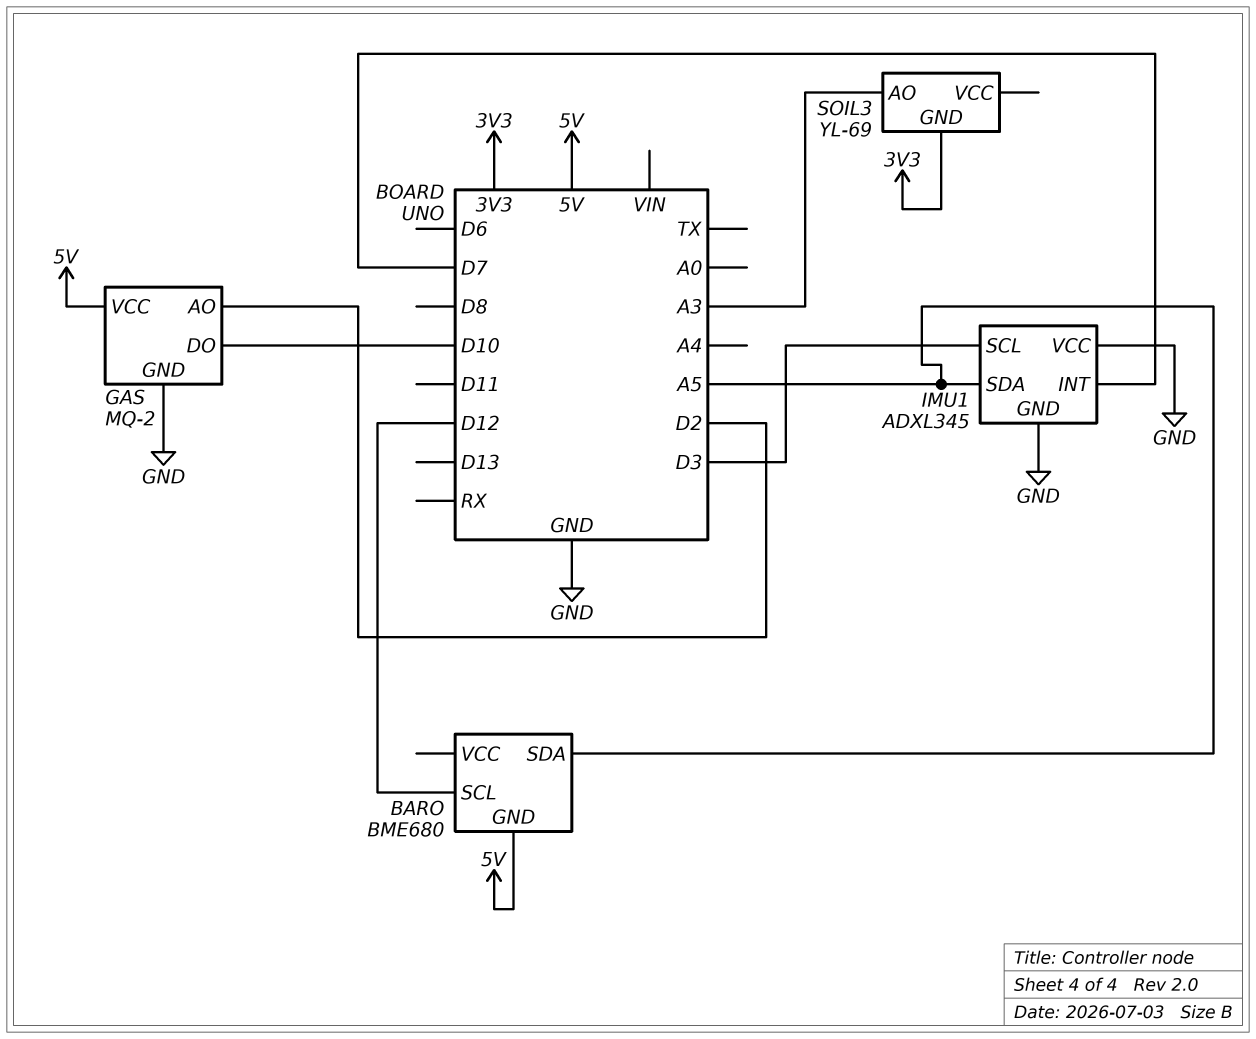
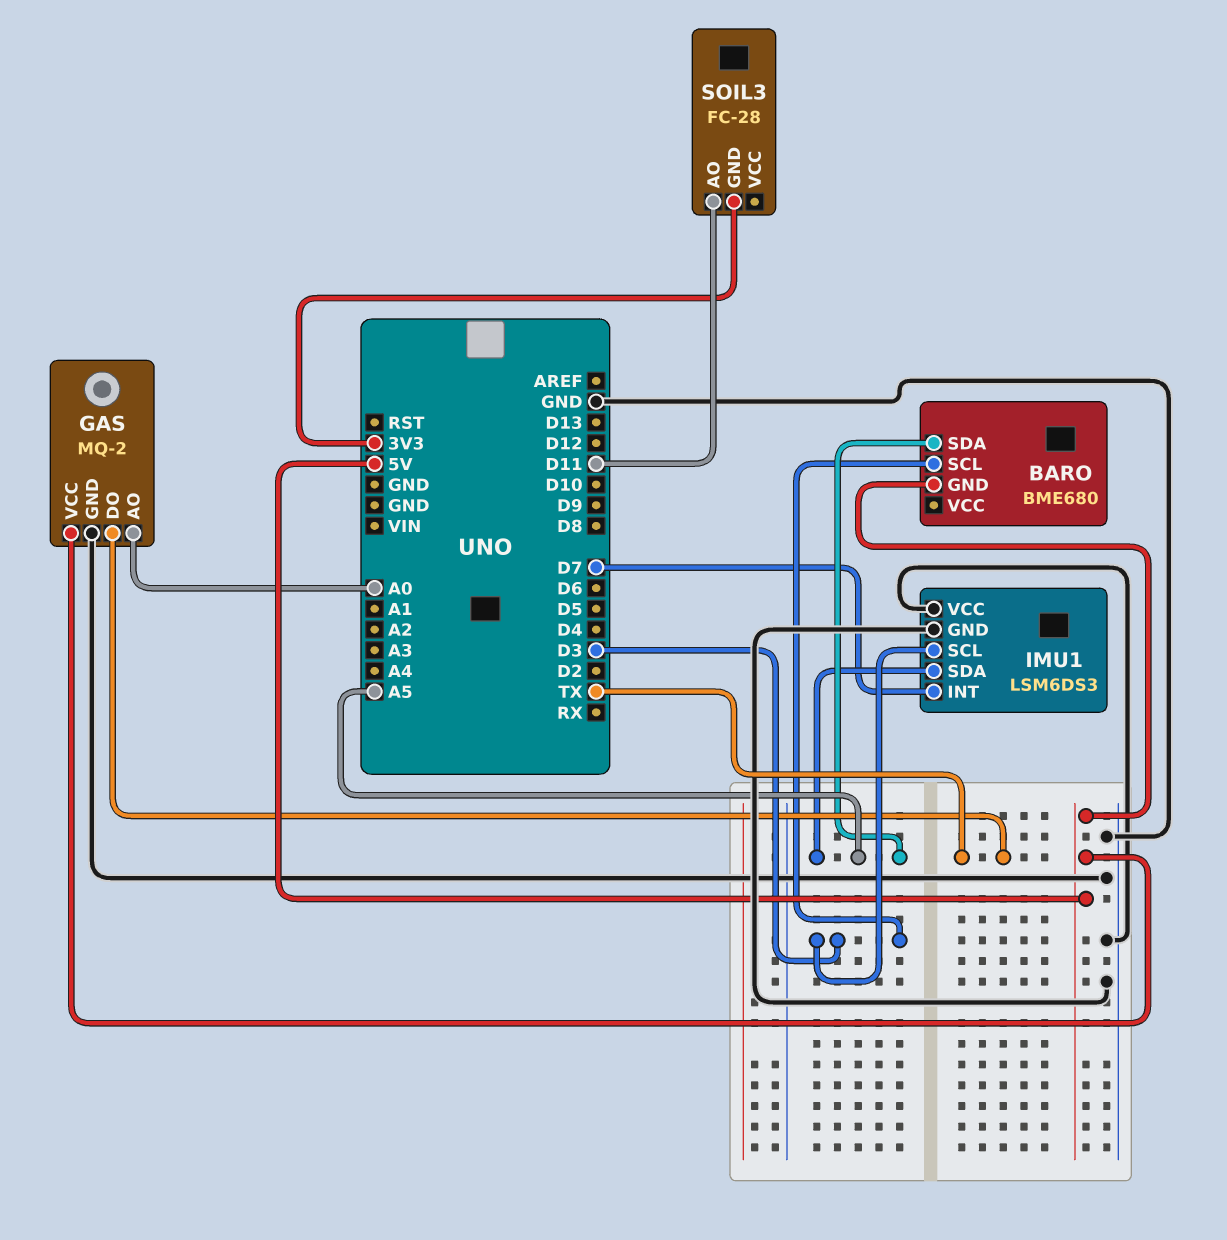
BARO pin SCL: D12 -> D3
GAS pin AO: D2 -> A0
GAS pin DO: D10 -> TX
IMU1: ADXL345 -> LSM6DS3
SOIL3: YL-69 -> FC-28
SOIL3 pin AO: A3 -> D11

